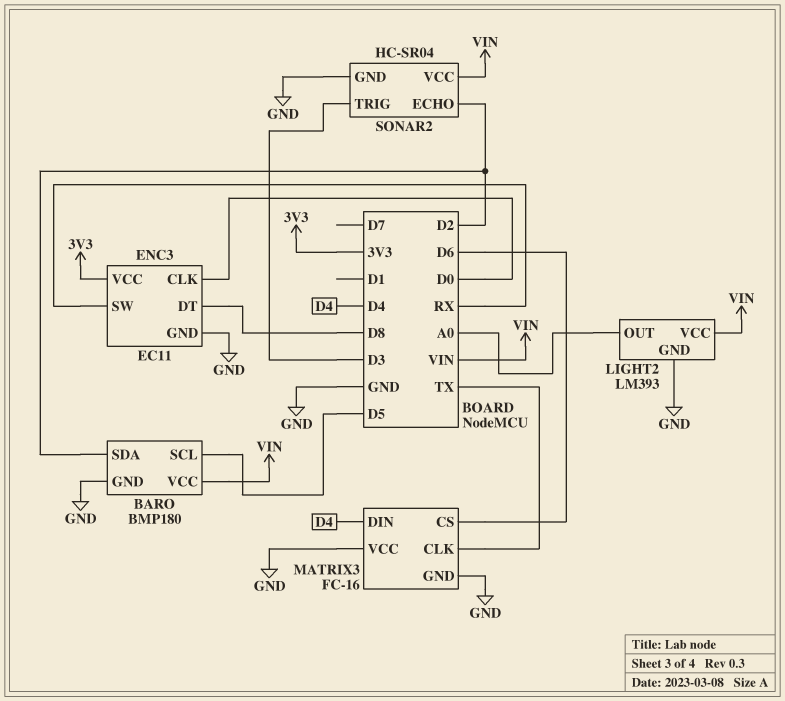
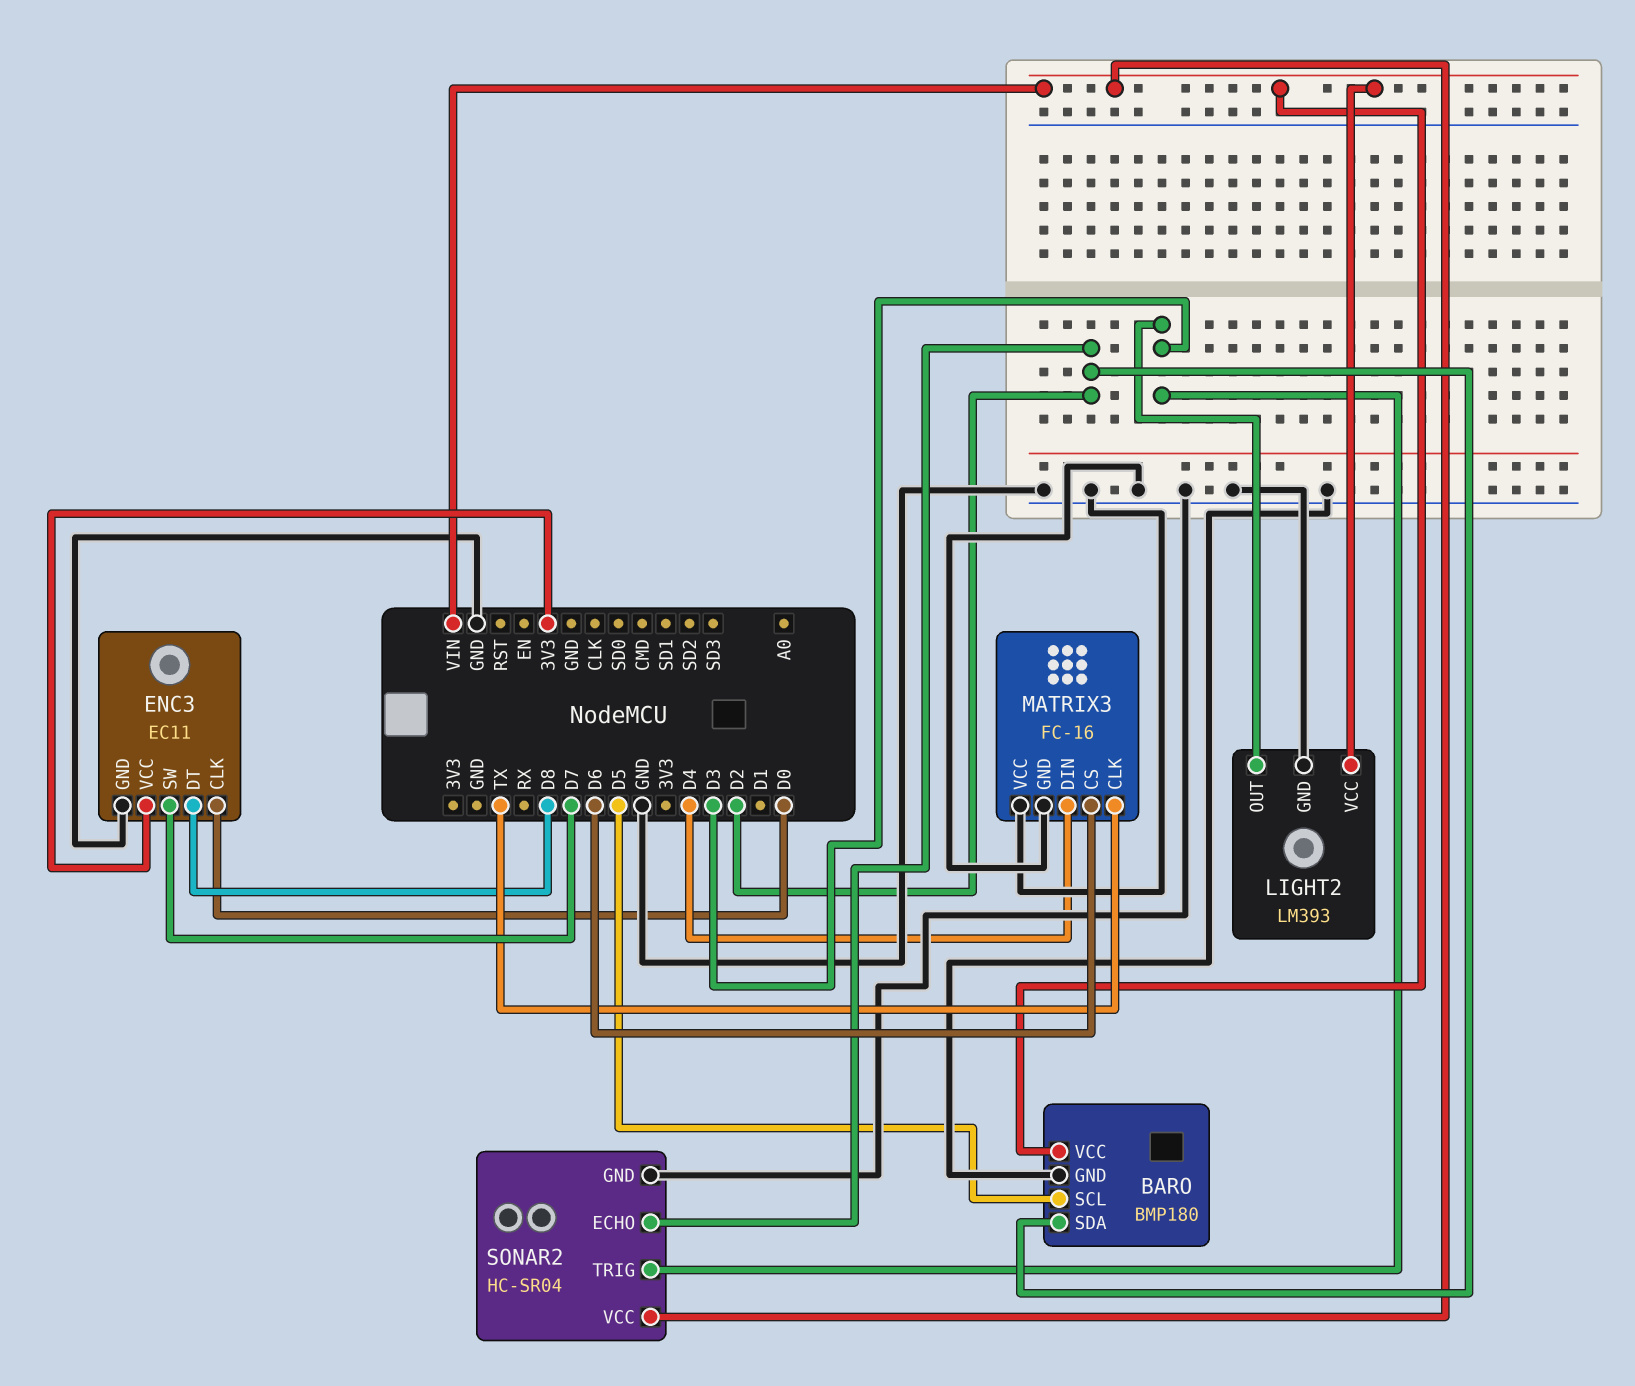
ENC3 pin SW: RX -> D7
LIGHT2 pin OUT: A0 -> D3

